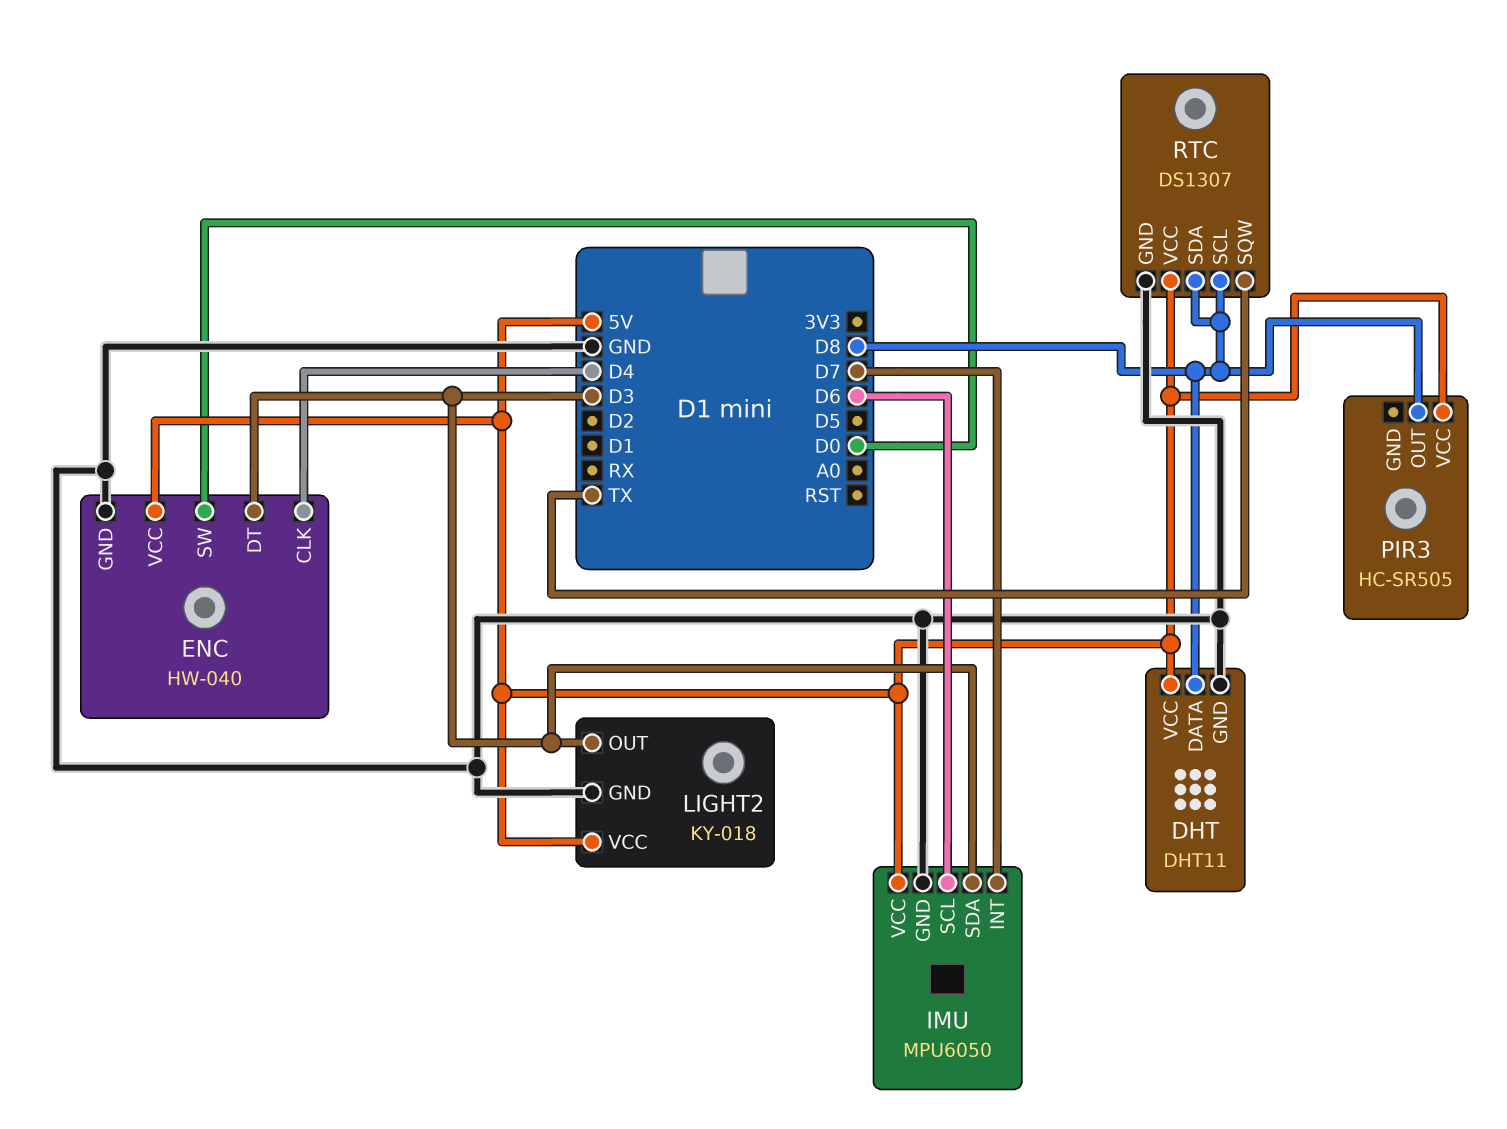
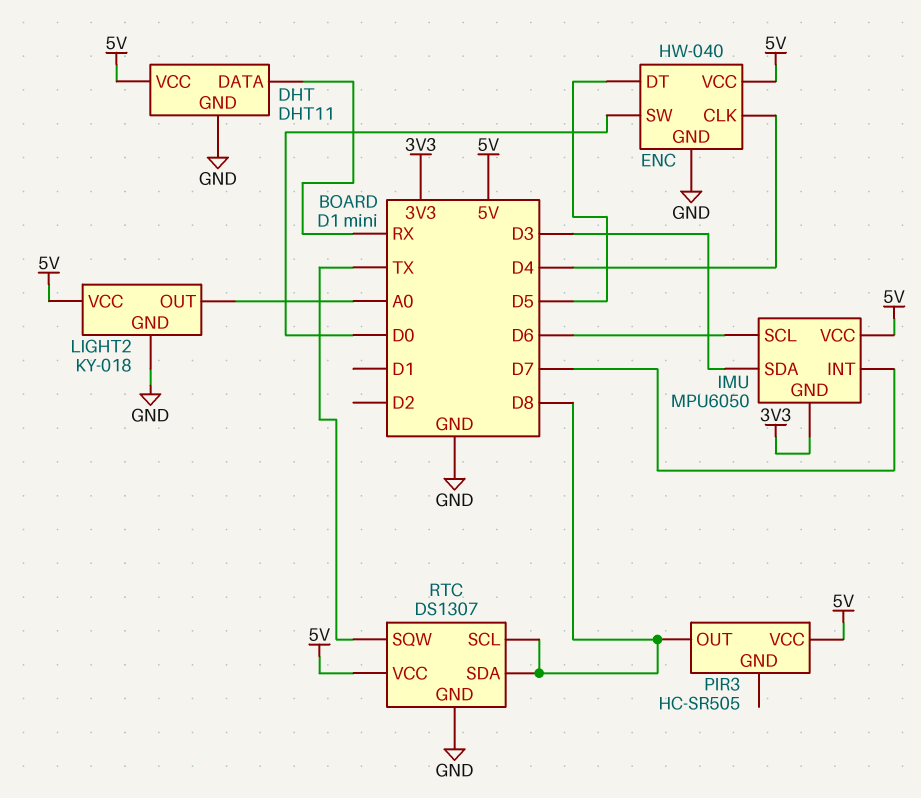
DHT pin DATA: D8 -> RX
ENC pin DT: D3 -> D5
IMU pin GND: GND -> 3V3
LIGHT2 pin OUT: D3 -> A0

